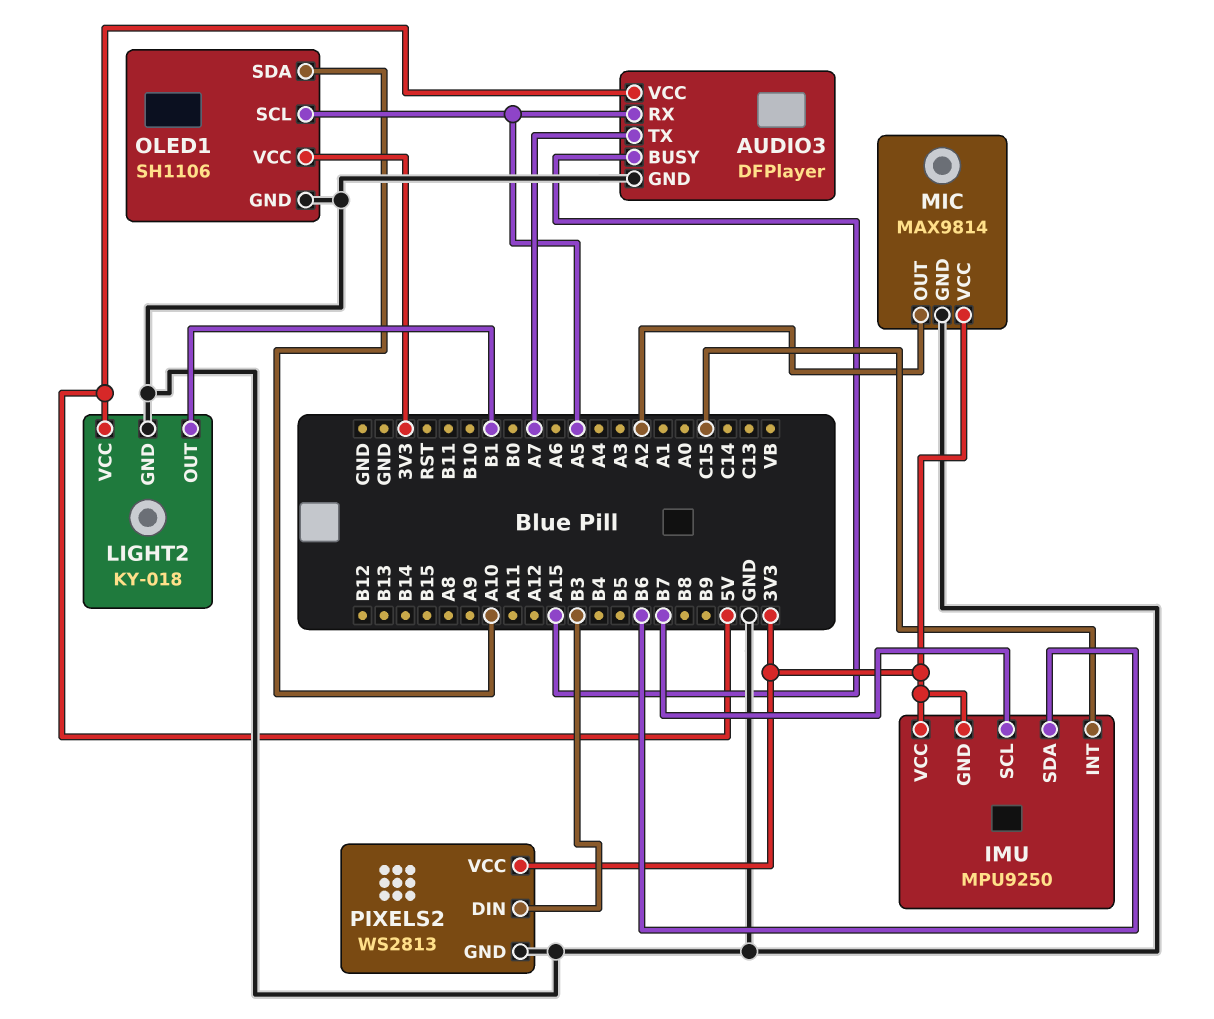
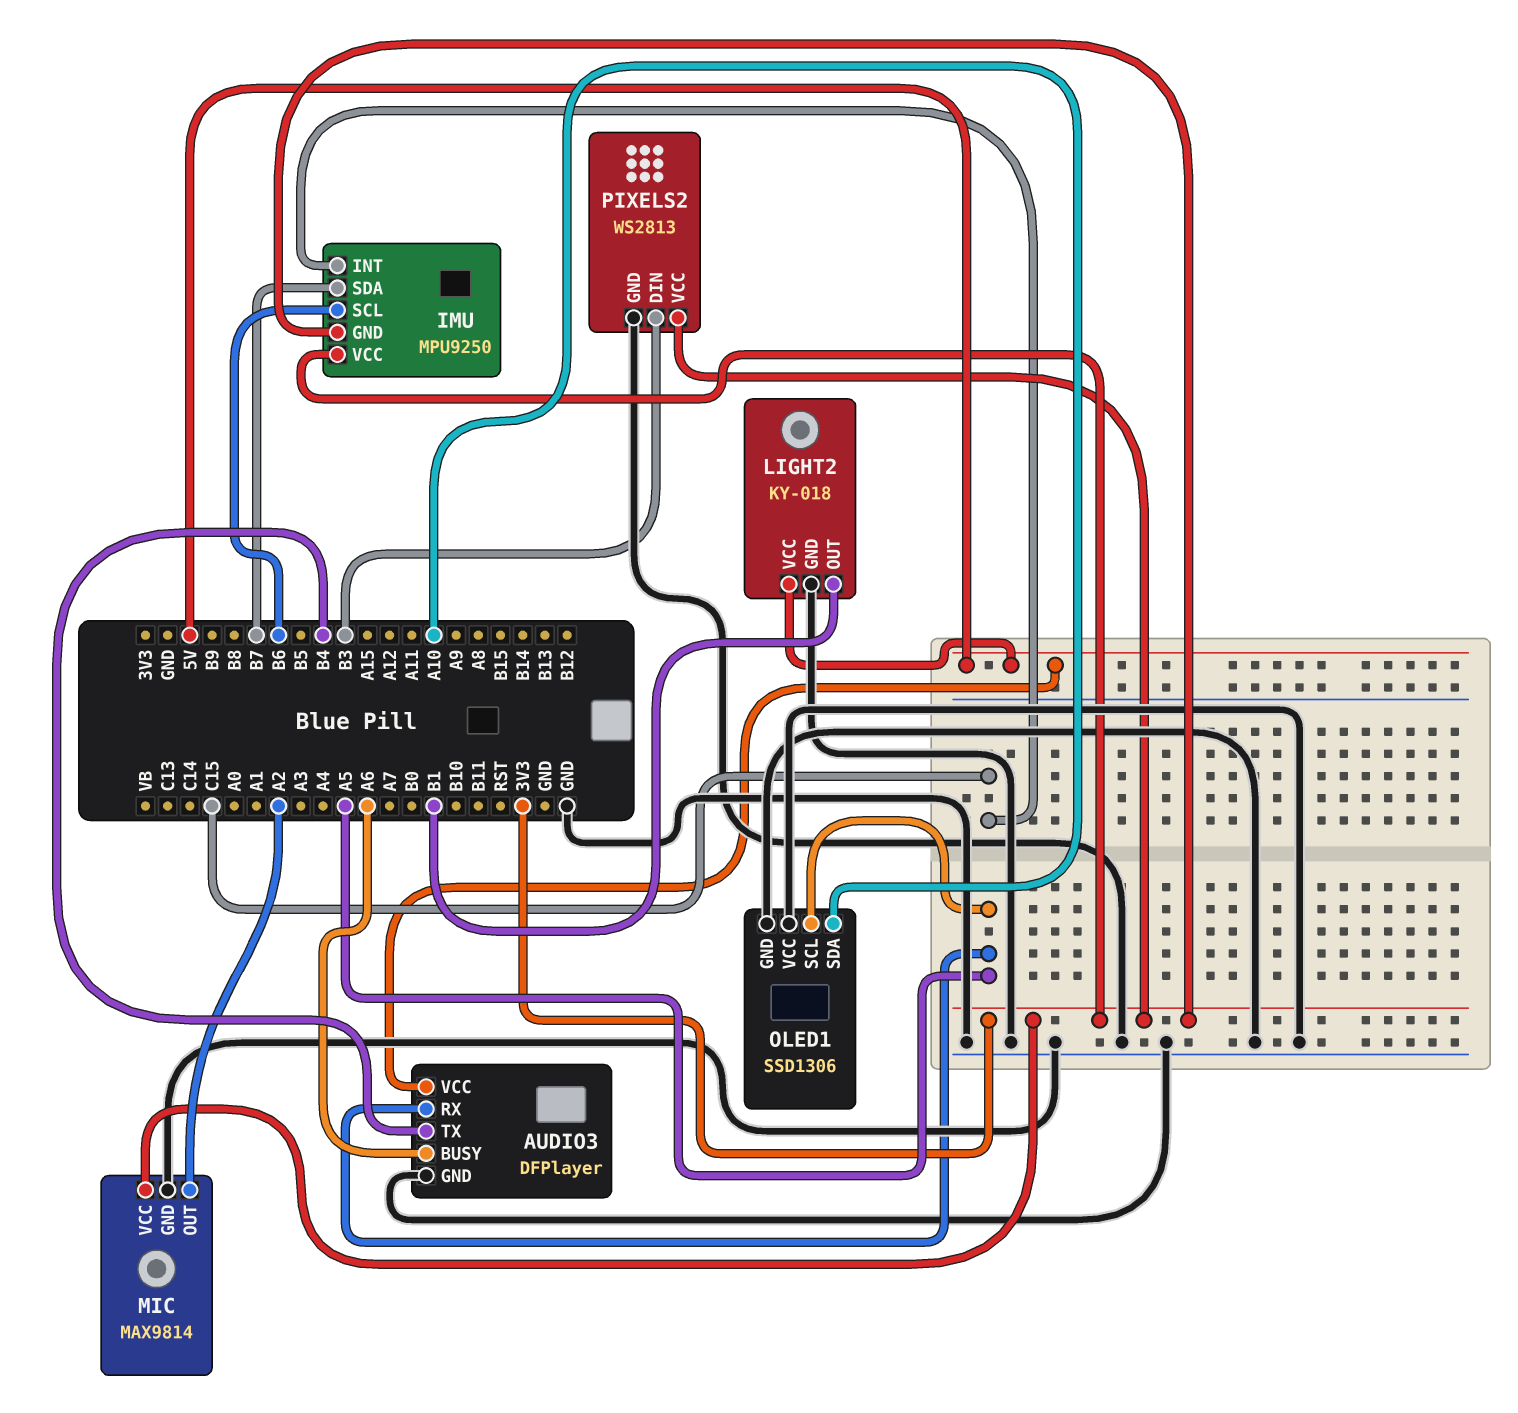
AUDIO3 pin BUSY: A15 -> A6
AUDIO3 pin TX: A7 -> B4
IMU pin SCL: B7 -> B6
IMU pin SDA: B6 -> B7
OLED1: SH1106 -> SSD1306
OLED1 pin VCC: 3V3 -> GND

